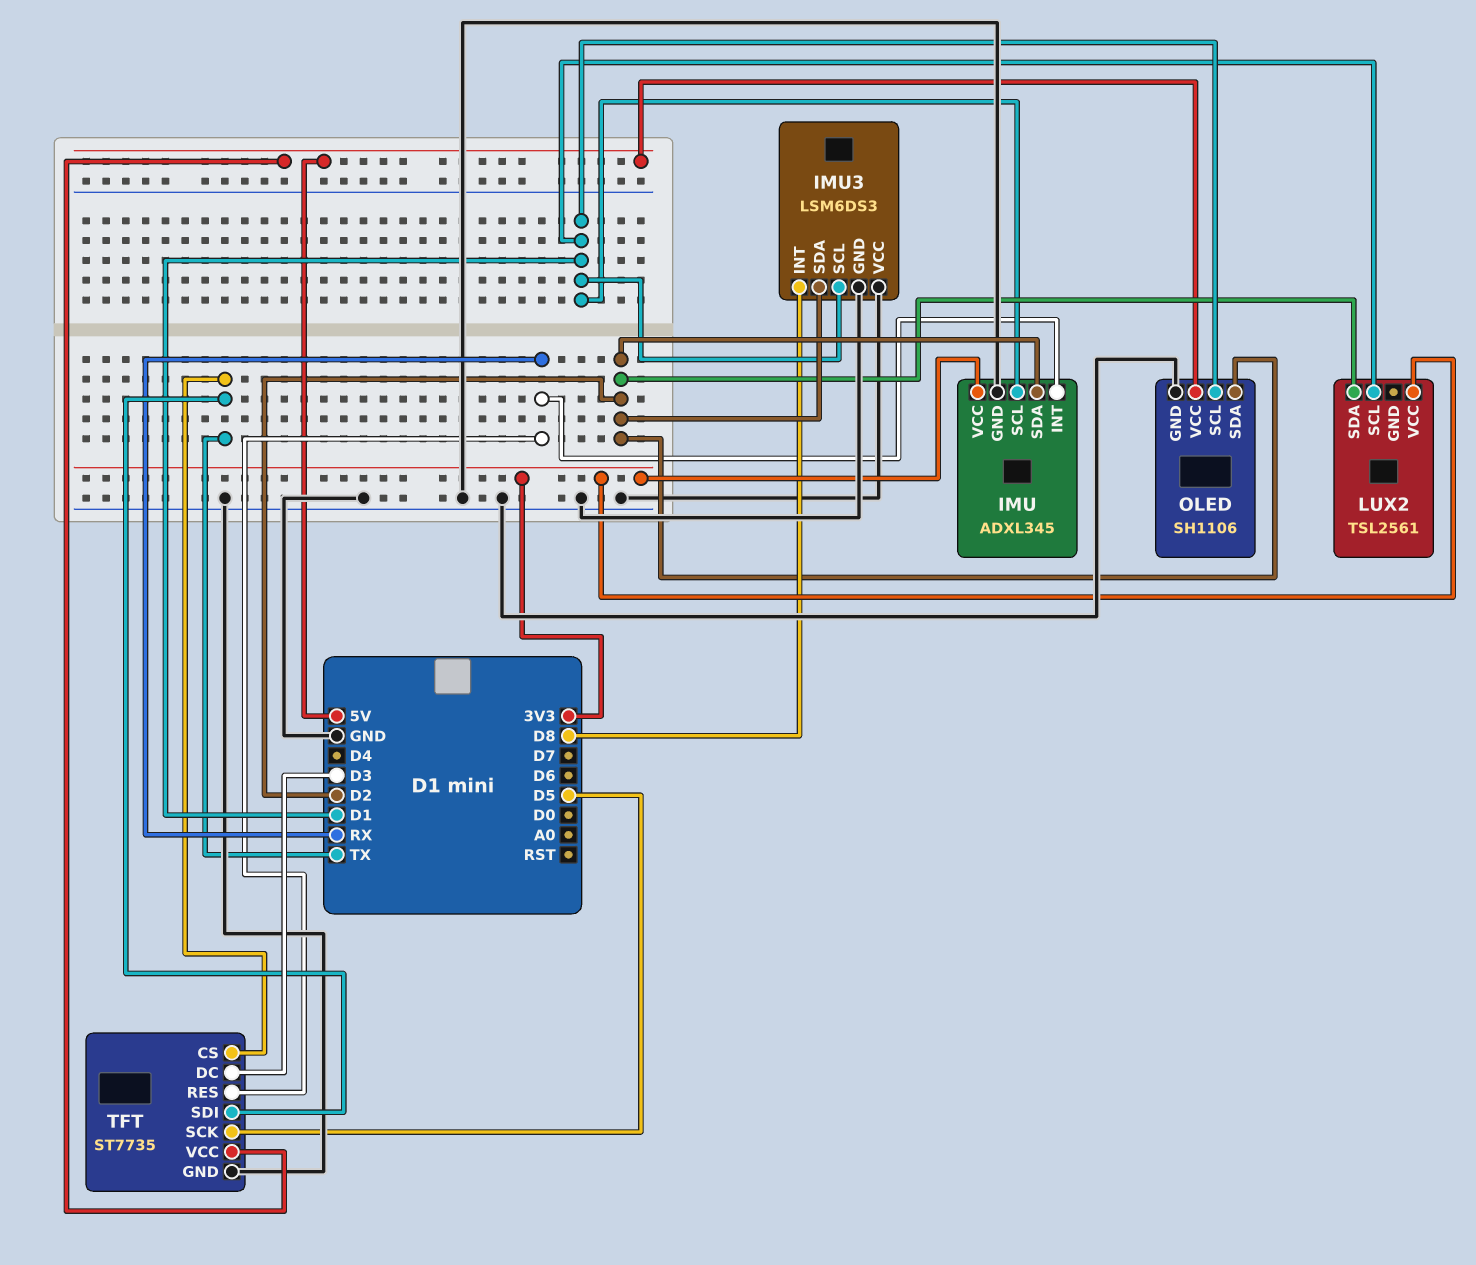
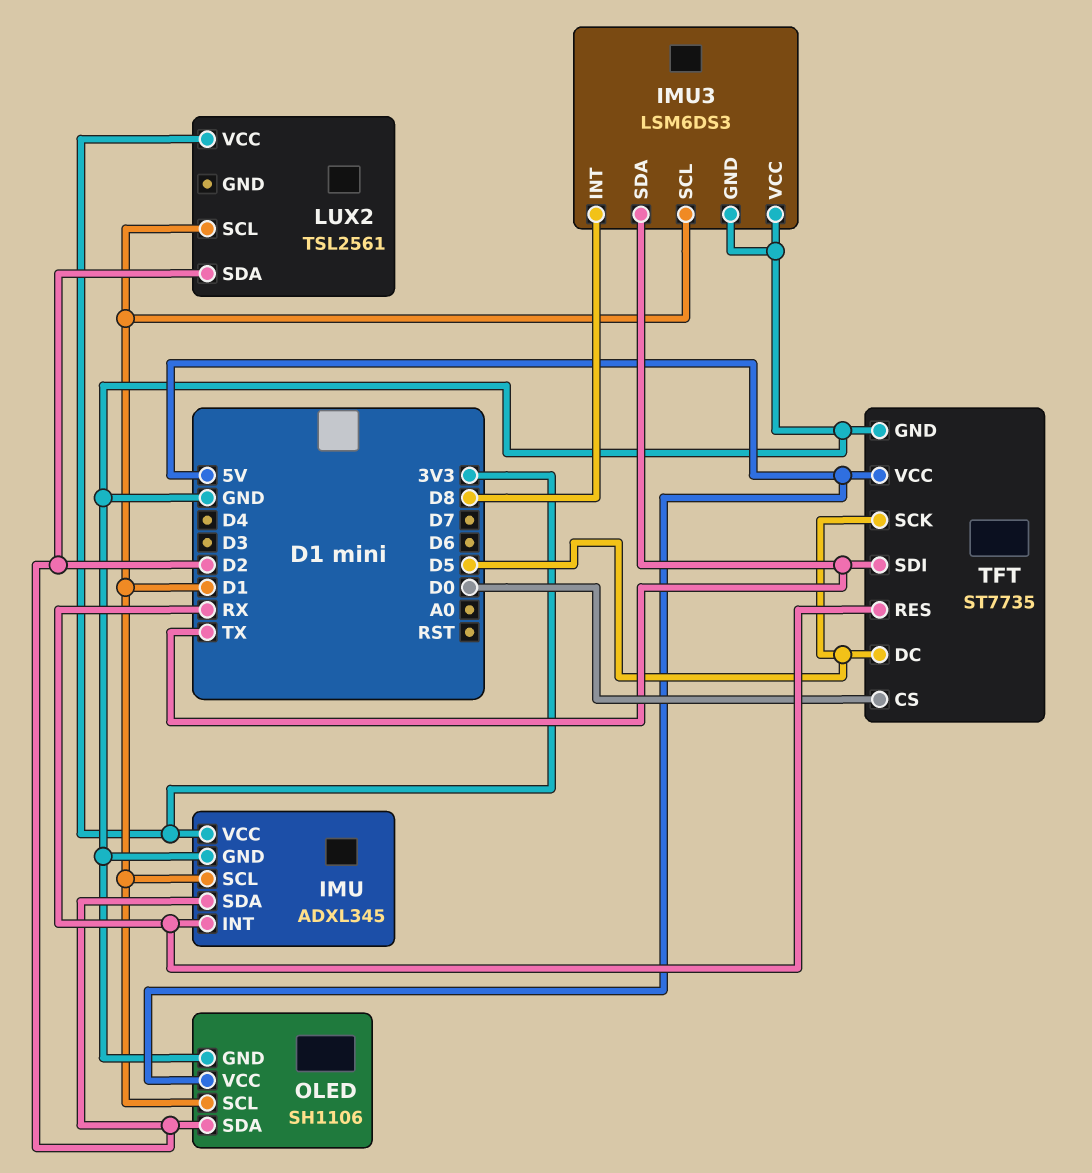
IMU3 pin SDA: D2 -> TX
TFT pin CS: TX -> D0
TFT pin DC: D3 -> D5

